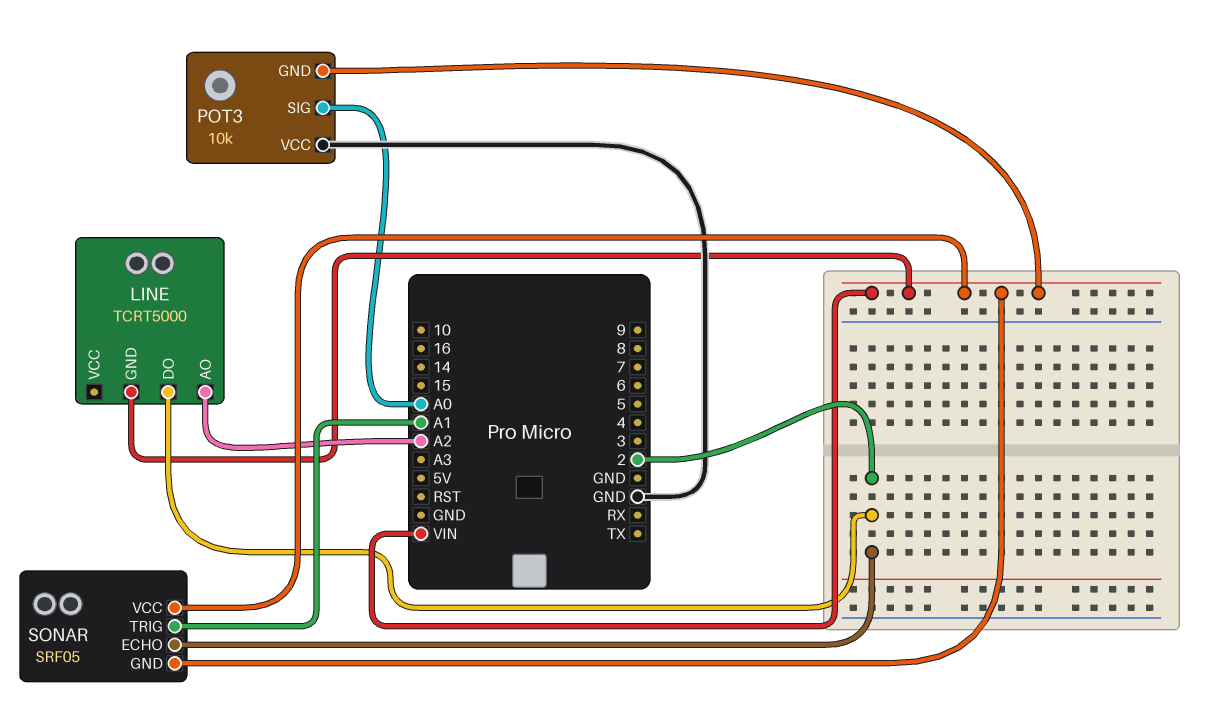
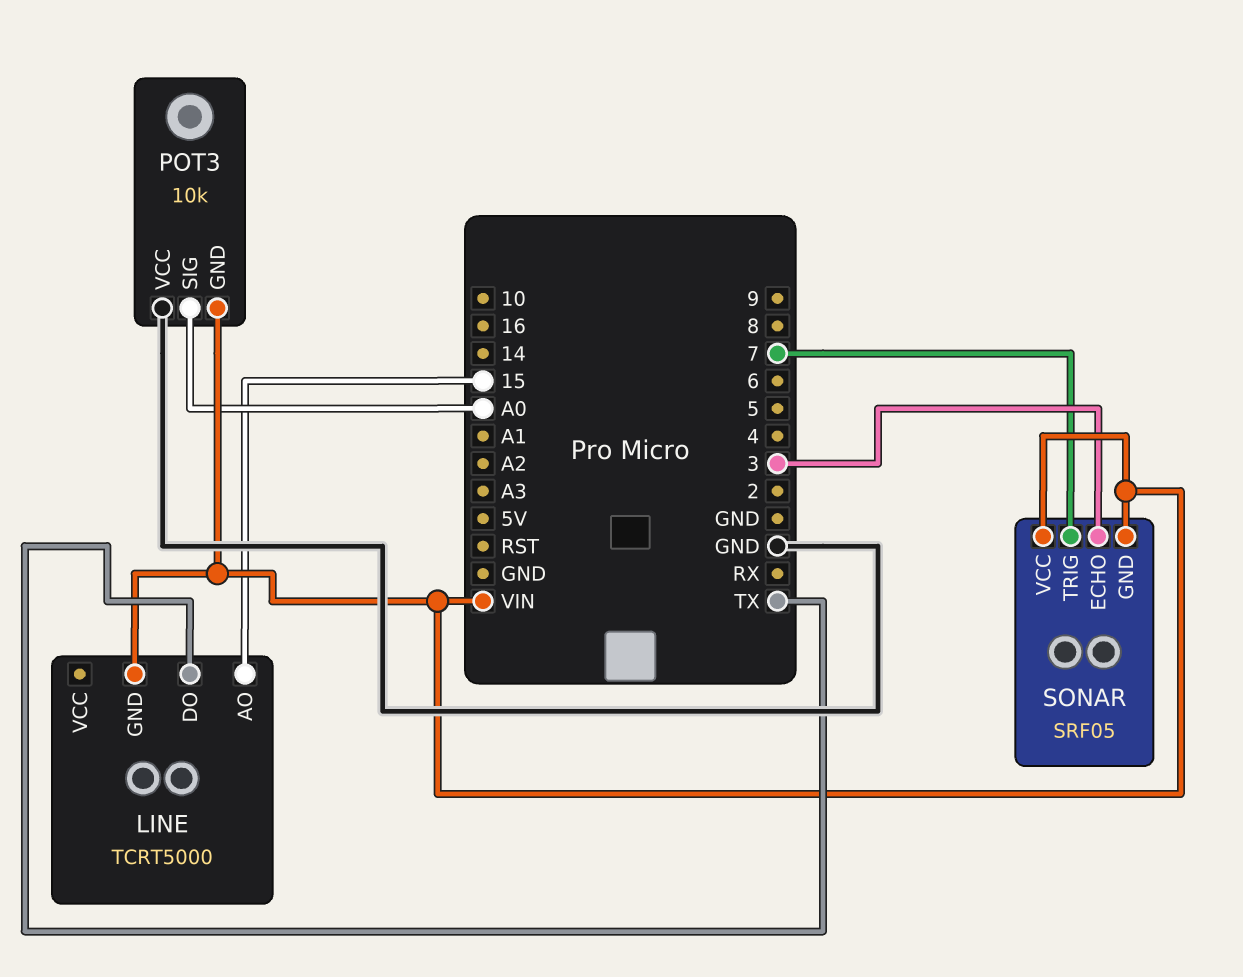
LINE pin AO: A2 -> 15
LINE pin DO: 2 -> TX
SONAR pin ECHO: 2 -> 3
SONAR pin TRIG: A1 -> 7

